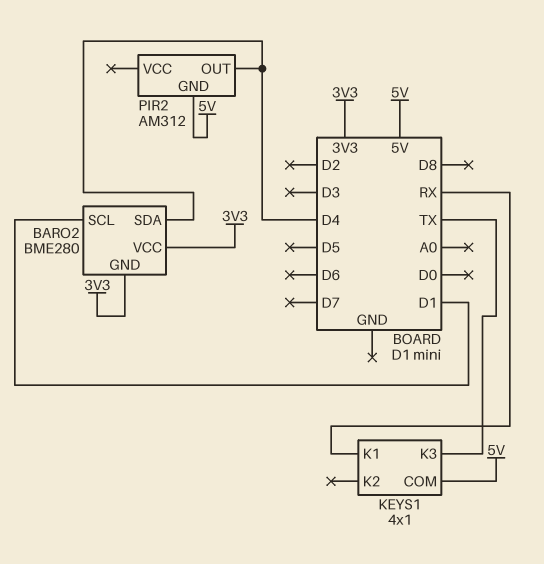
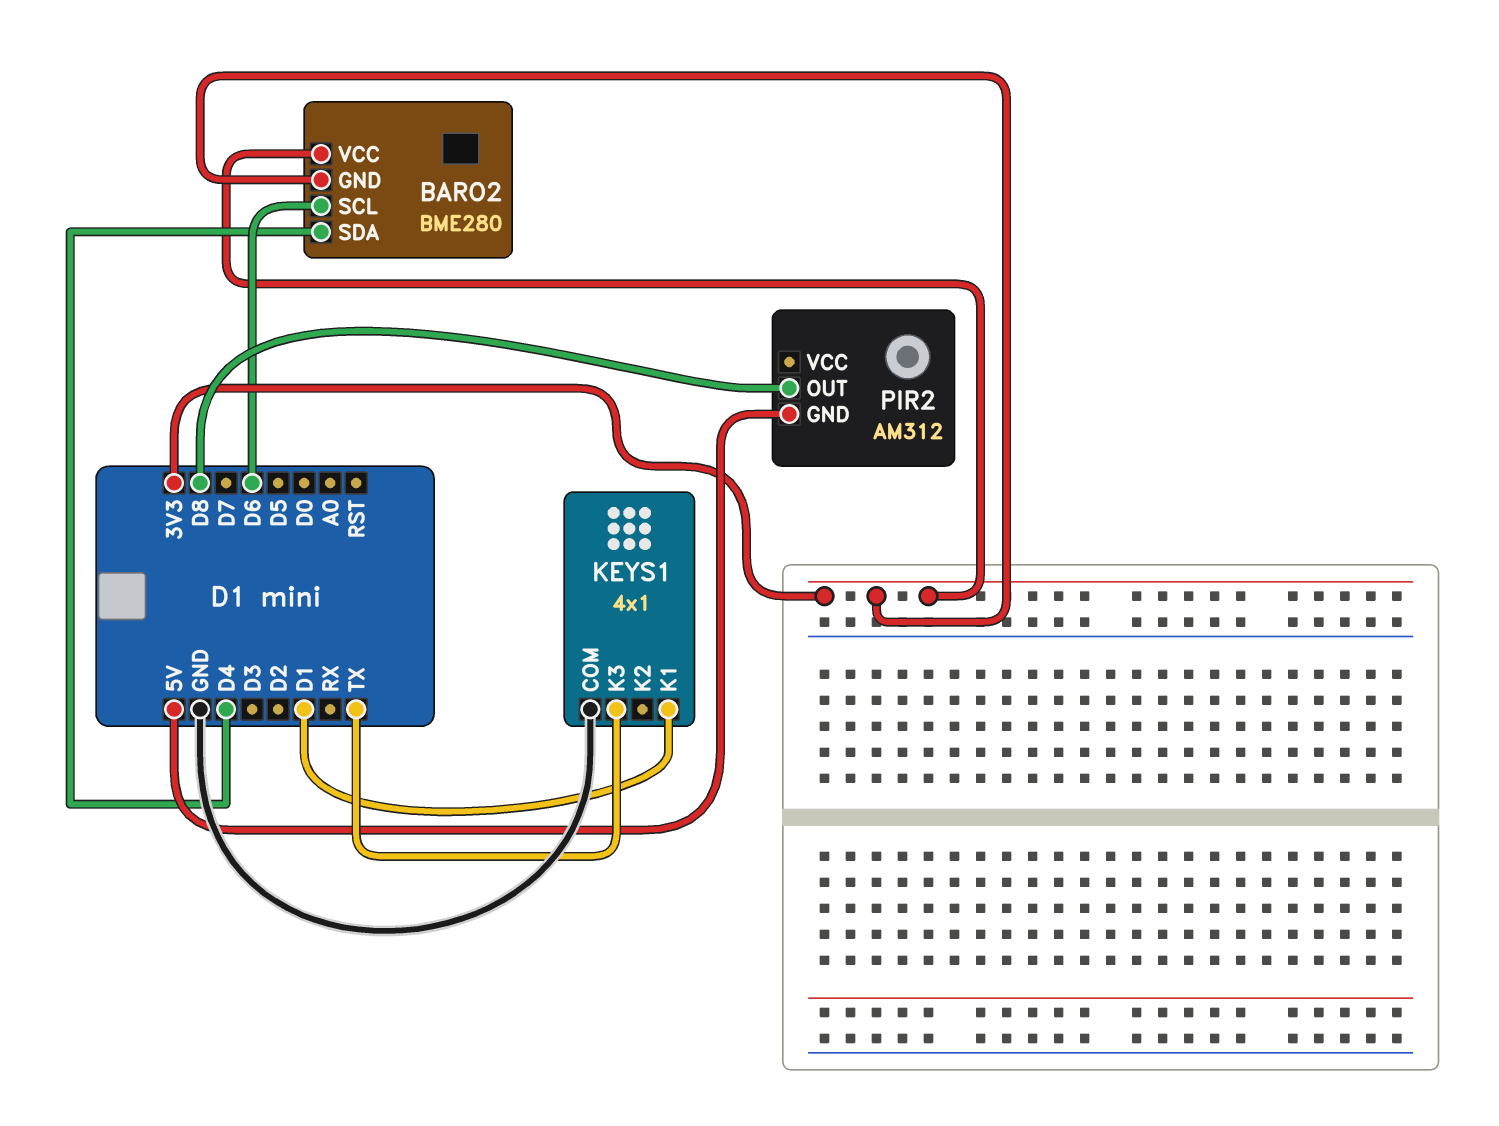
BARO2 pin SCL: D1 -> D6
KEYS1 pin COM: 5V -> GND
KEYS1 pin K1: RX -> D1
PIR2 pin OUT: D4 -> D8

